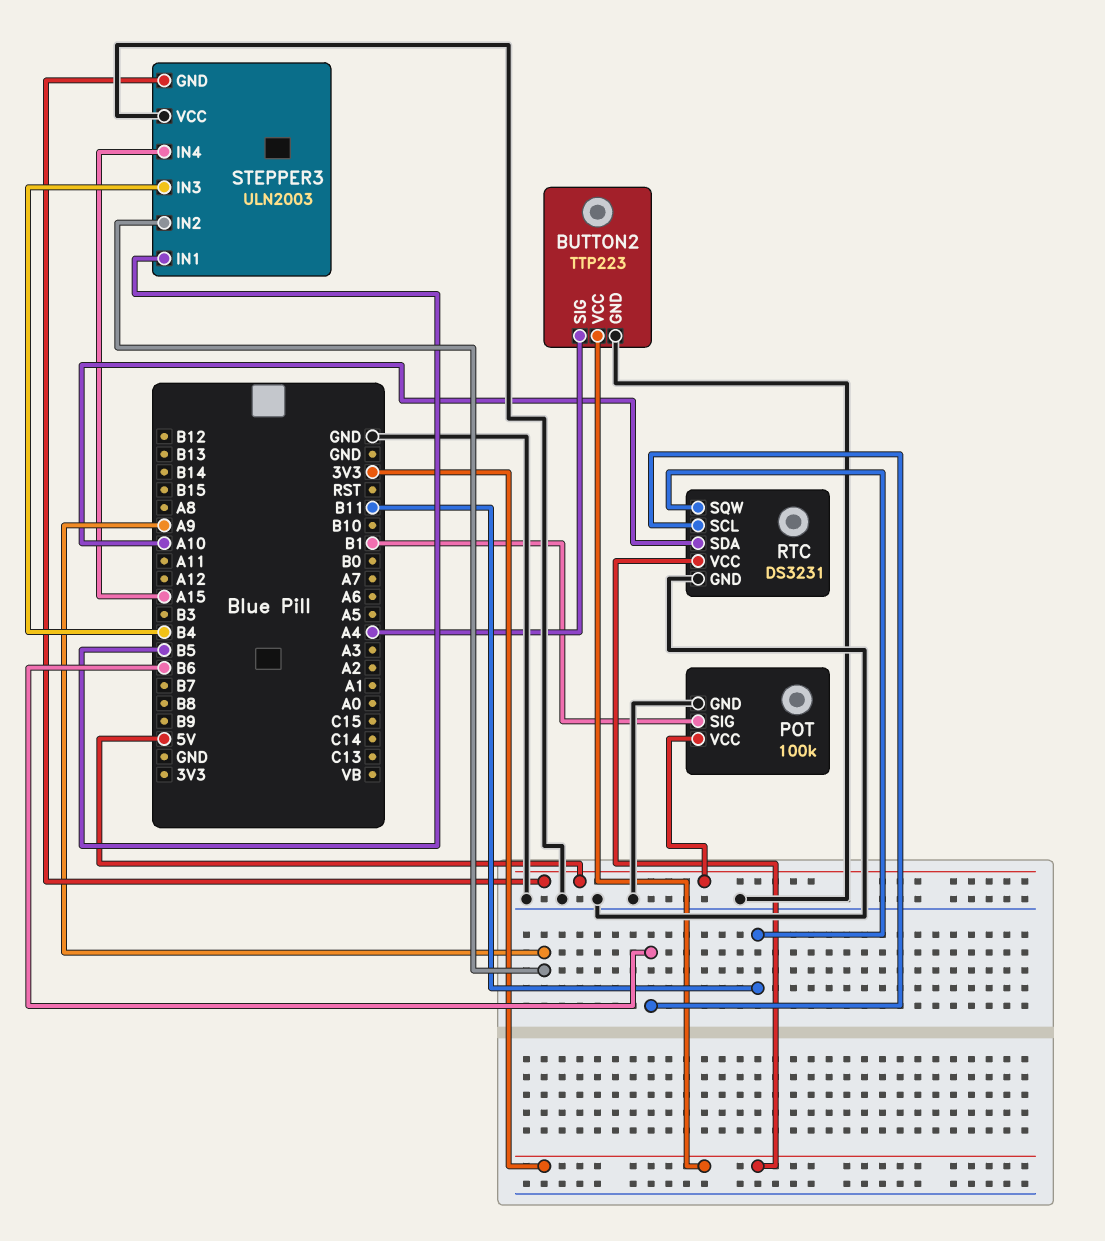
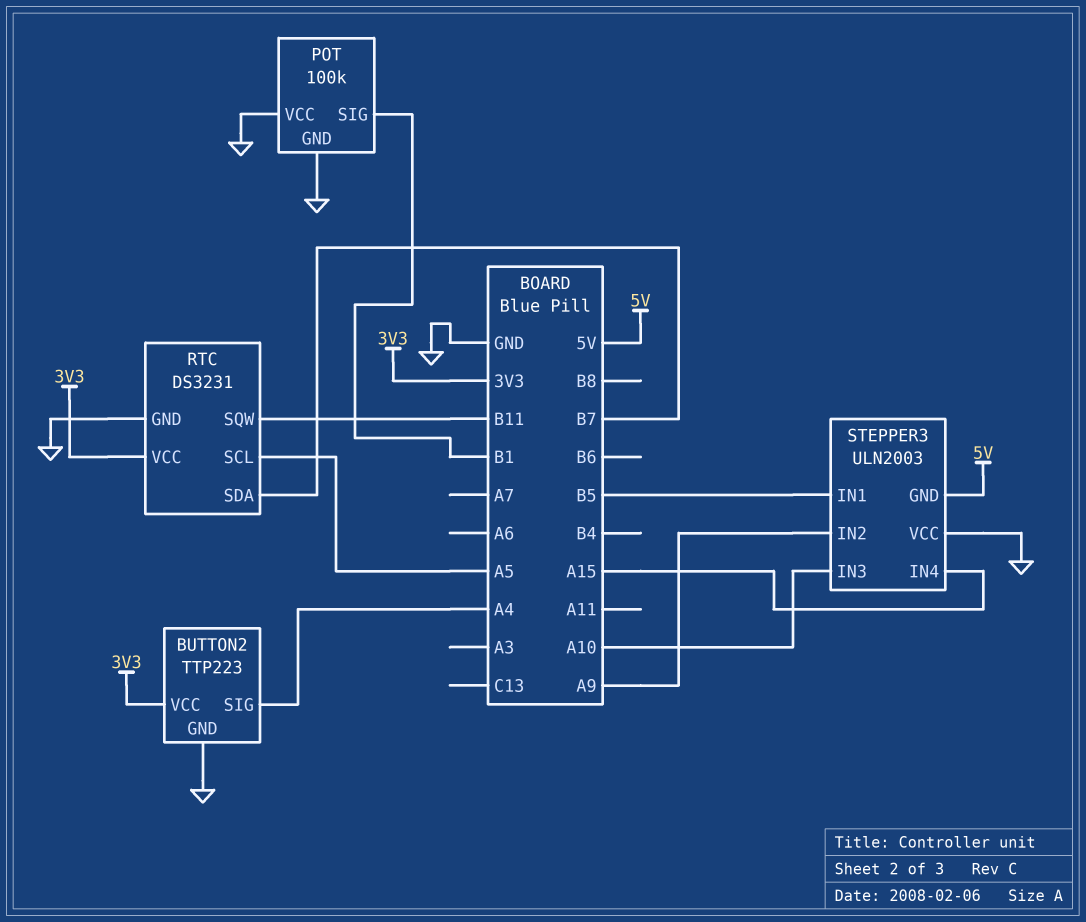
POT pin VCC: 5V -> GND
RTC pin SCL: B6 -> A5
RTC pin SDA: A10 -> B7
STEPPER3 pin IN3: B4 -> A10

